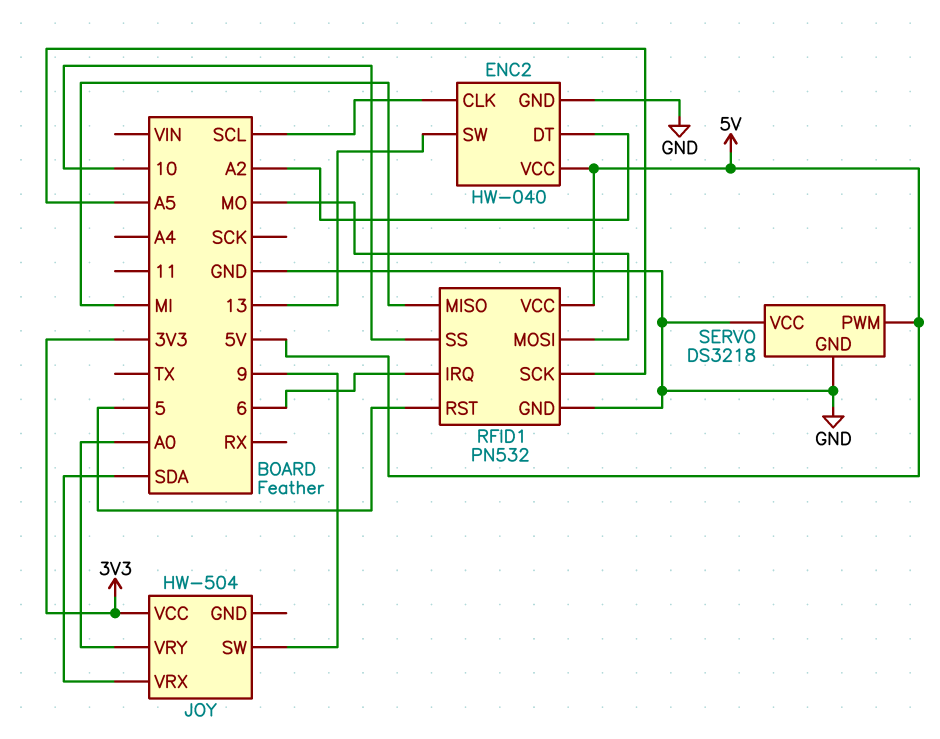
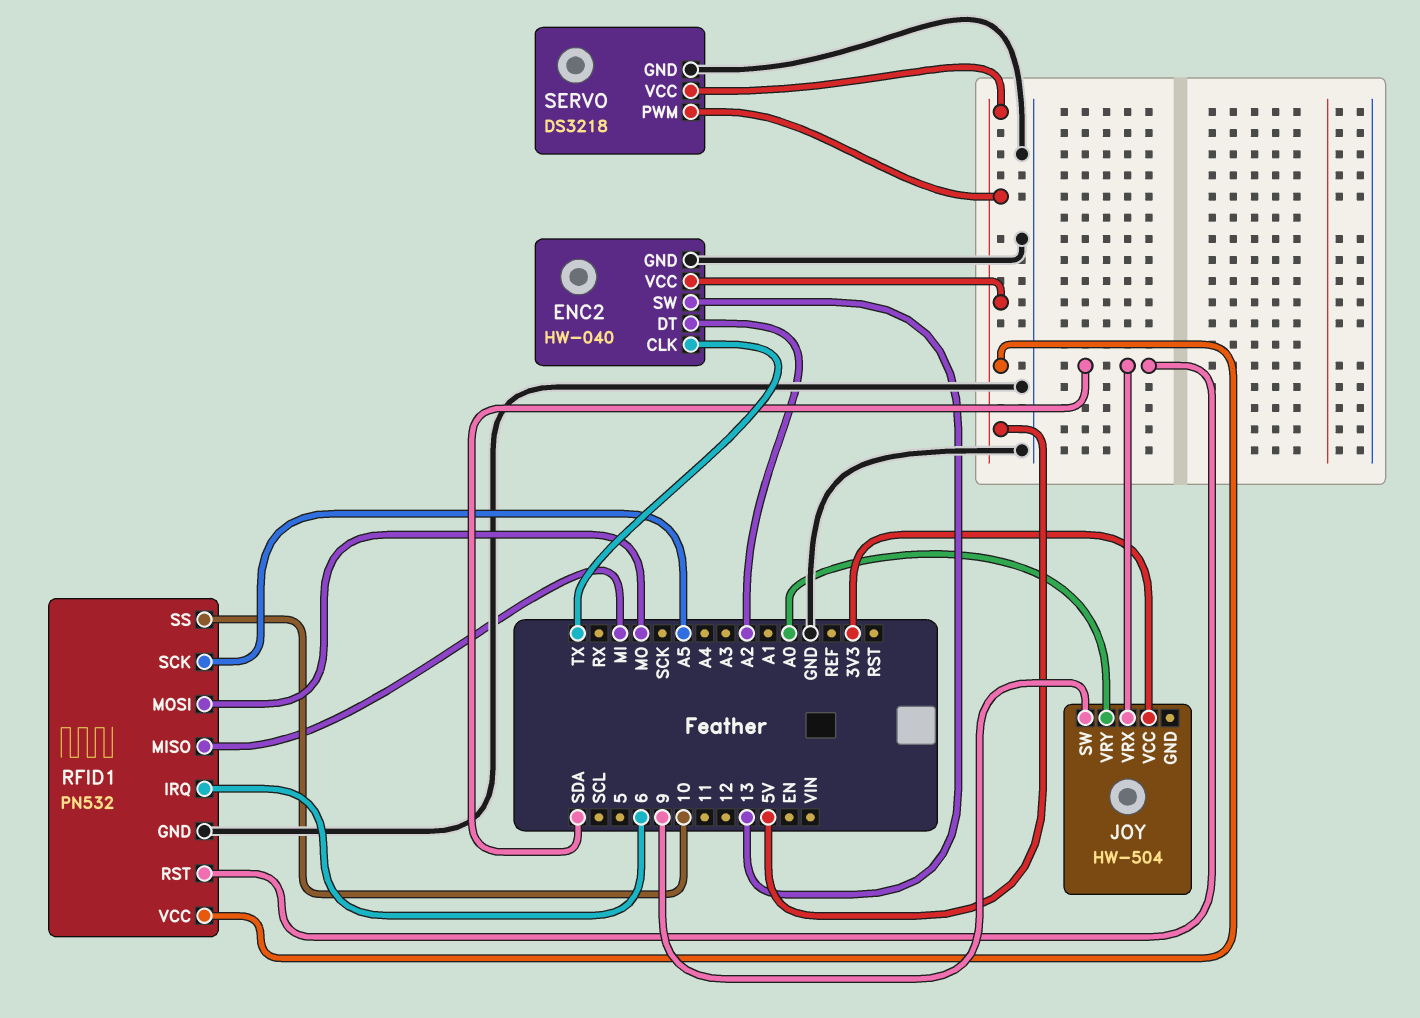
ENC2 pin CLK: SCL -> TX
RFID1 pin RST: 5 -> SDA
SERVO pin VCC: GND -> 5V

